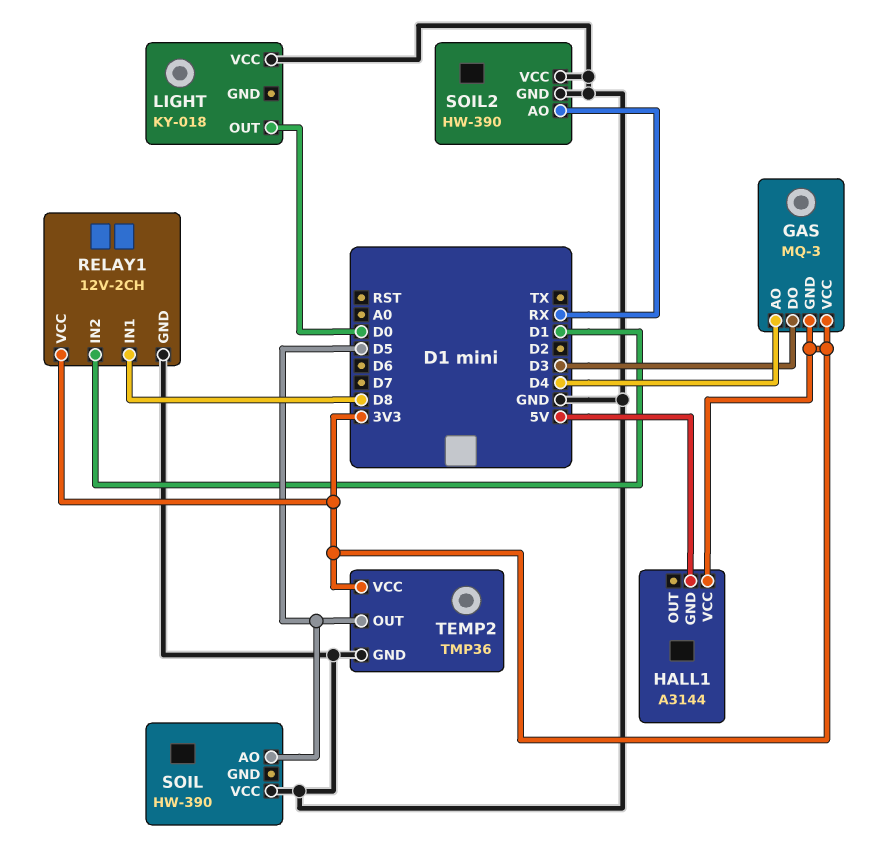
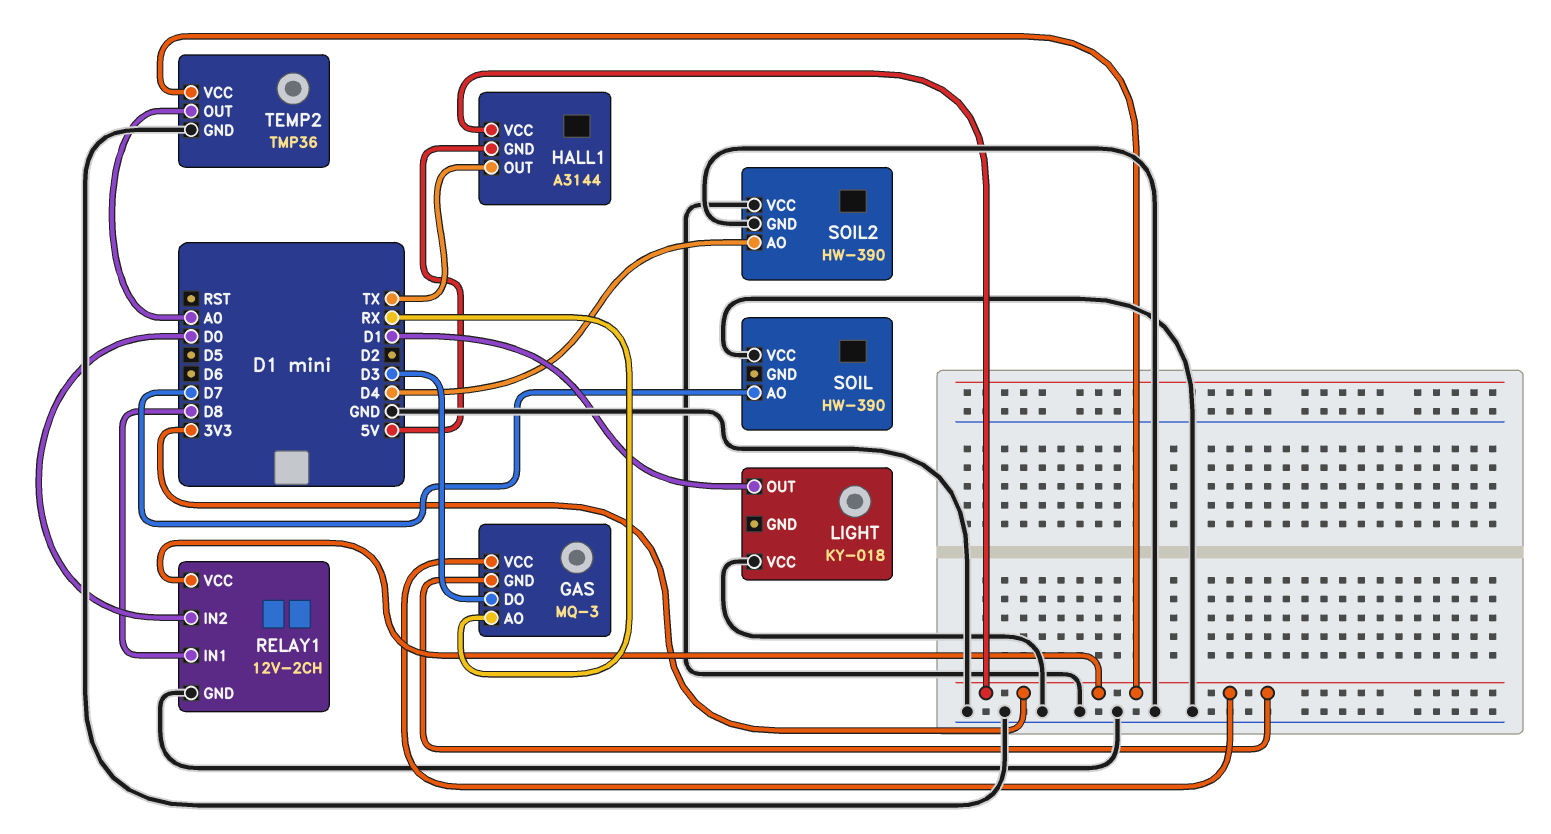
GAS pin AO: D4 -> RX
HALL1 pin OUT: none -> TX
LIGHT pin OUT: D0 -> D1
RELAY1 pin IN2: D1 -> D0
SOIL pin AO: D5 -> D7
SOIL2 pin AO: RX -> D4
TEMP2 pin OUT: D5 -> A0

